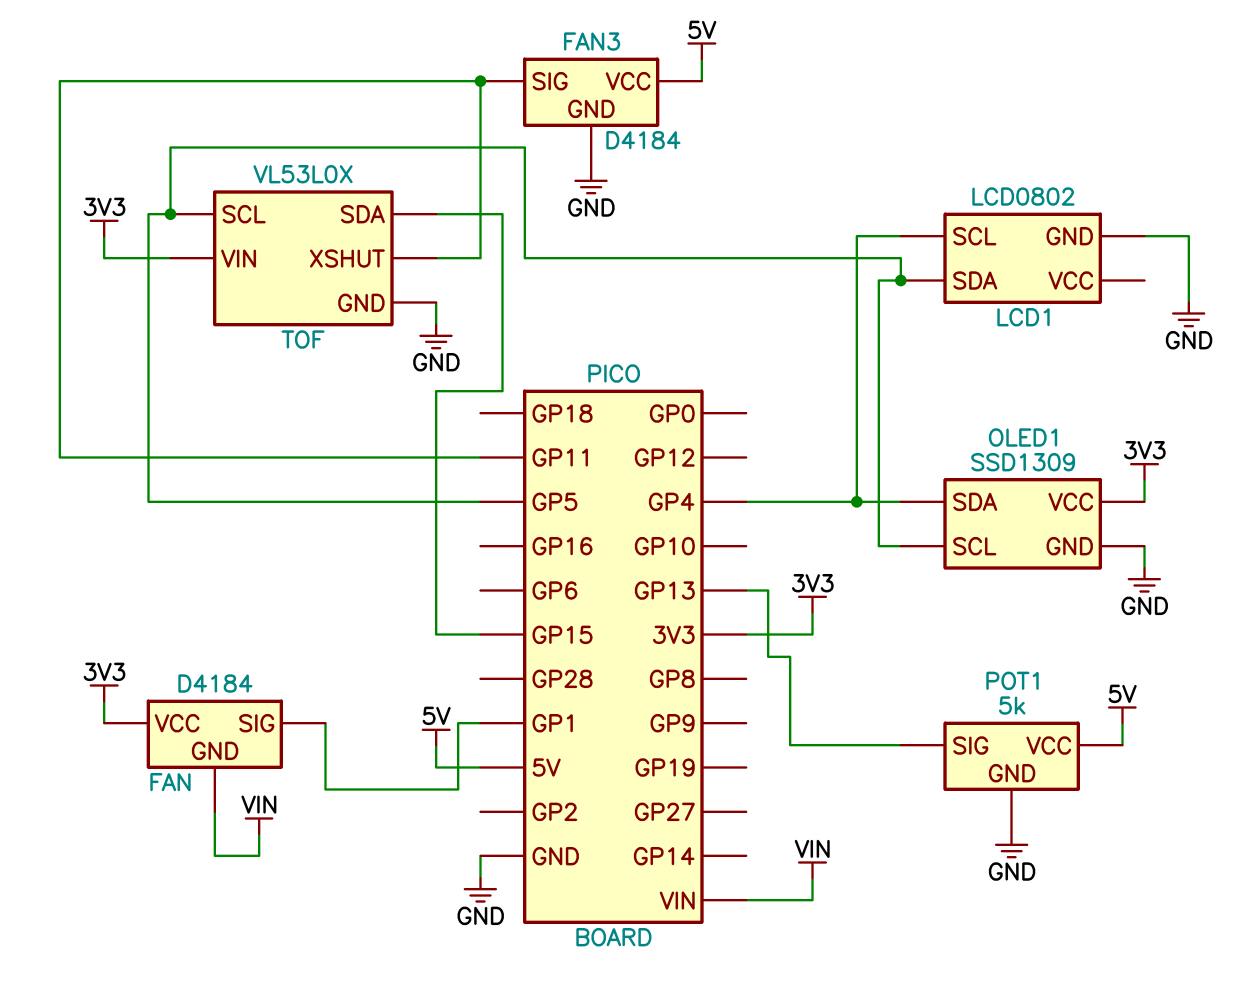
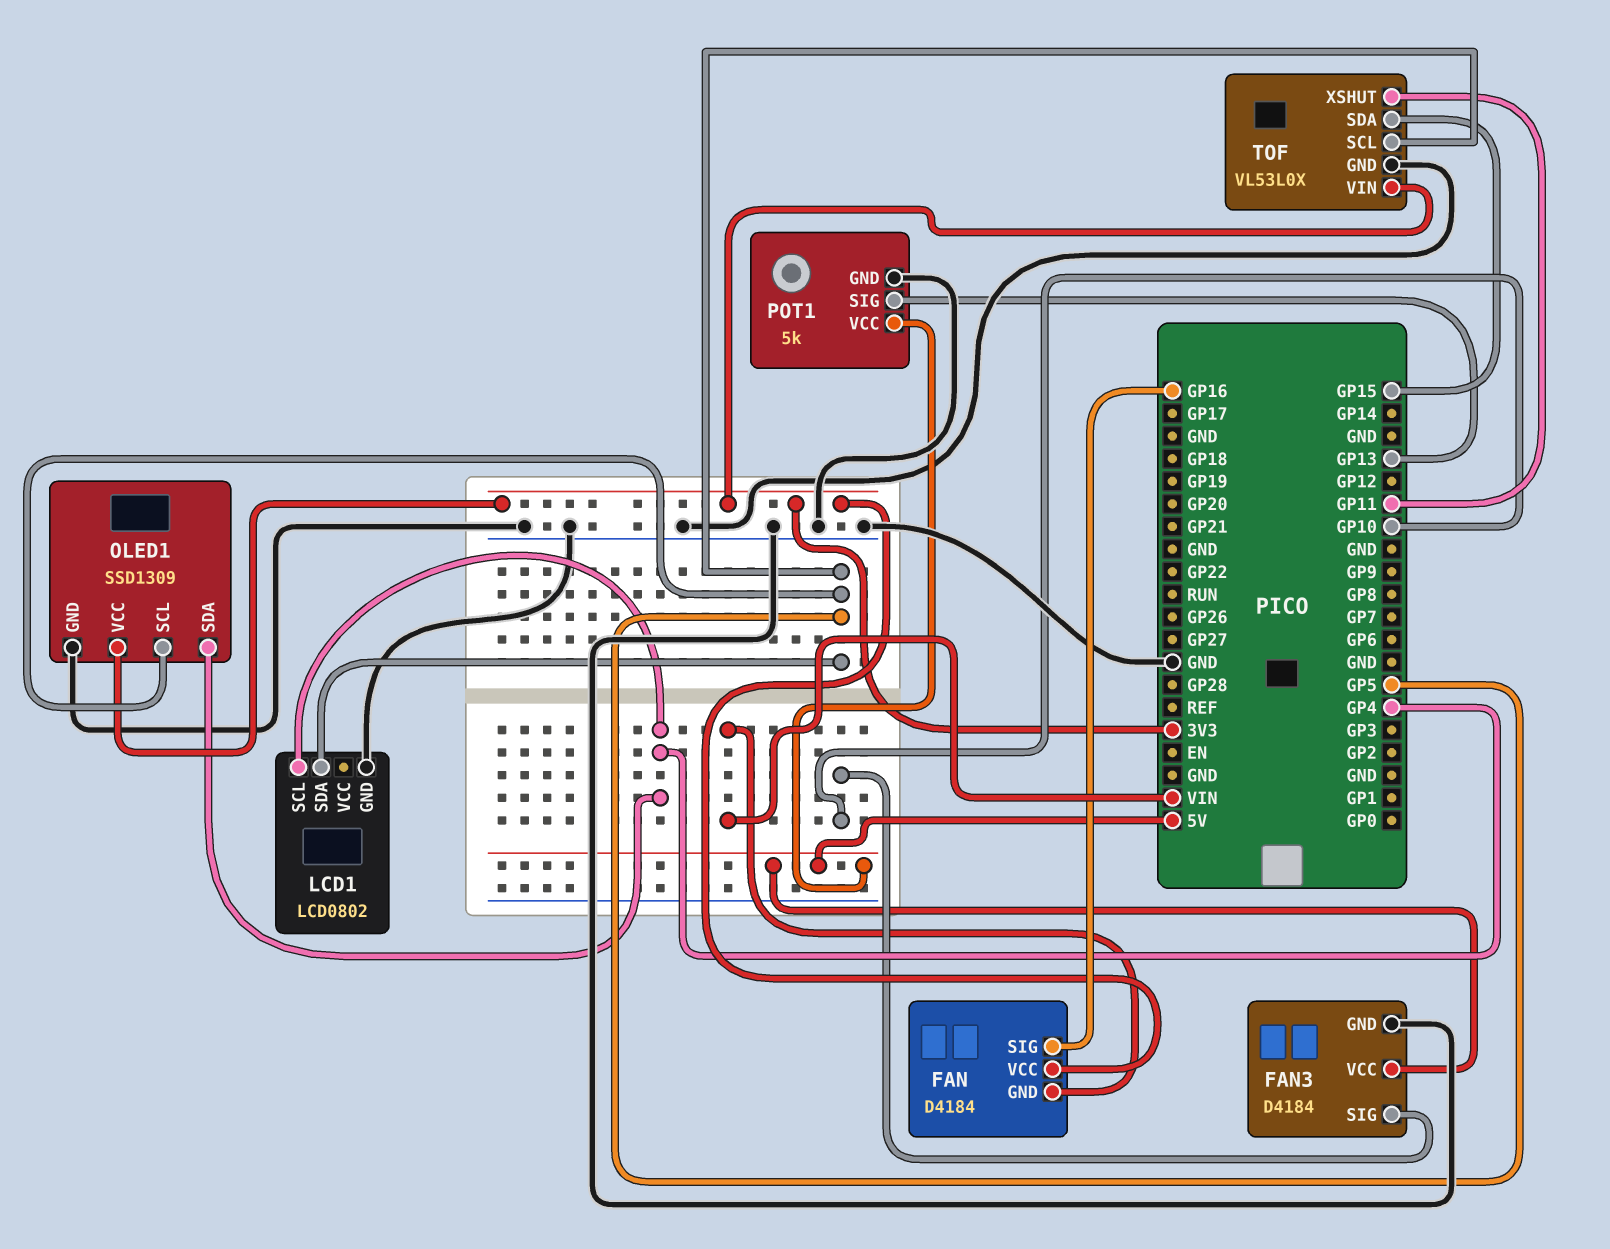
FAN pin SIG: GP1 -> GP16
FAN3 pin SIG: GP11 -> GP10

